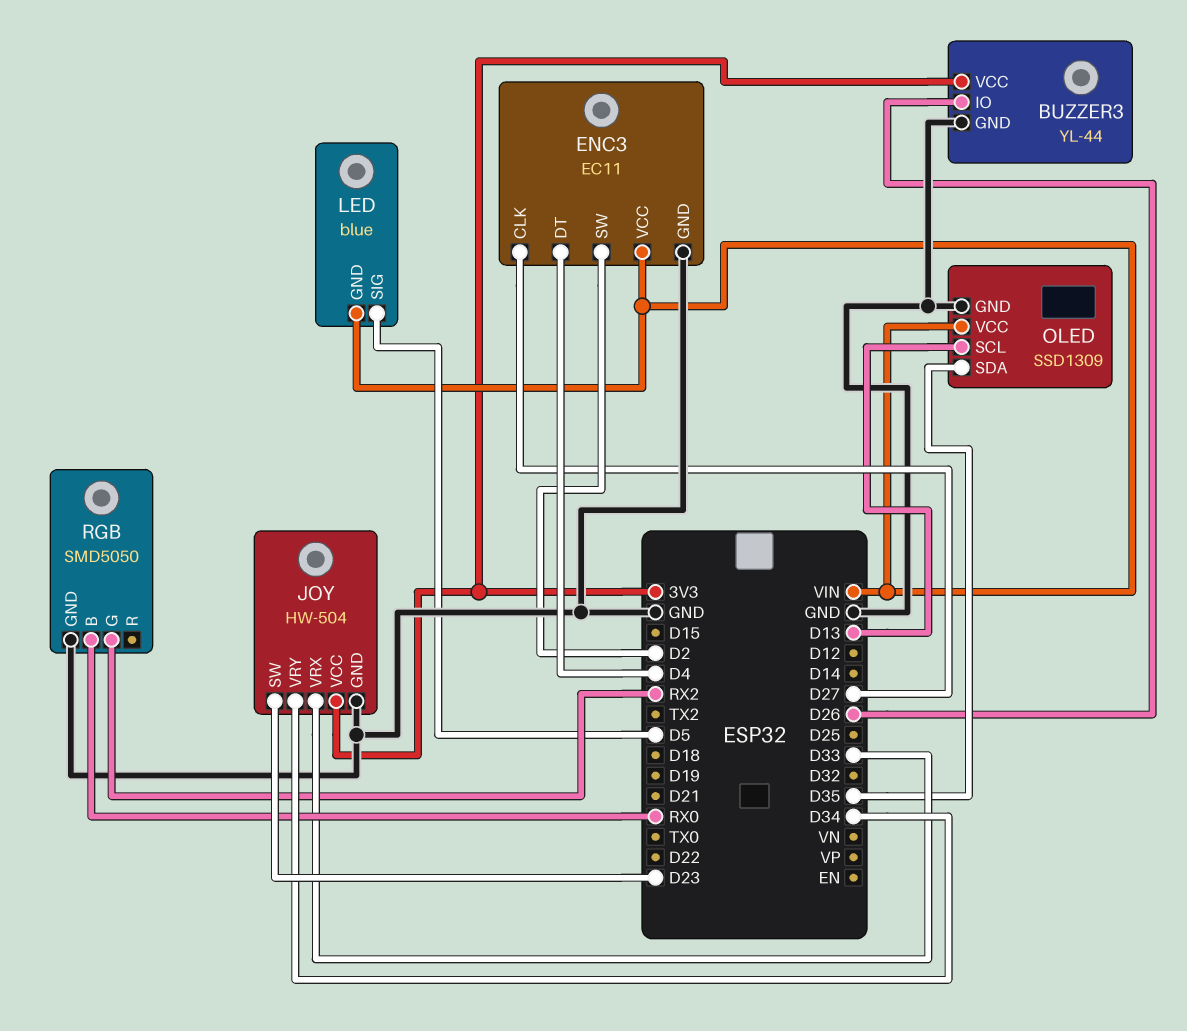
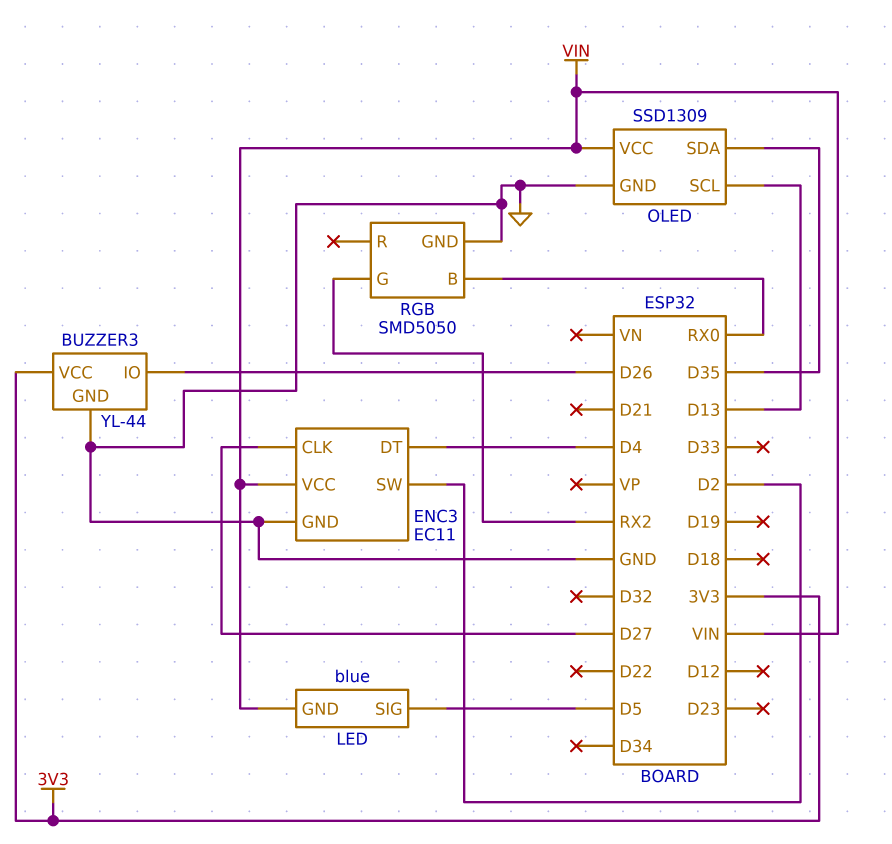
JOY: HW-504 -> none
JOY pin GND: GND -> none
JOY pin SW: D23 -> none
JOY pin VCC: 3V3 -> none
JOY pin VRX: D33 -> none
JOY pin VRY: D34 -> none

